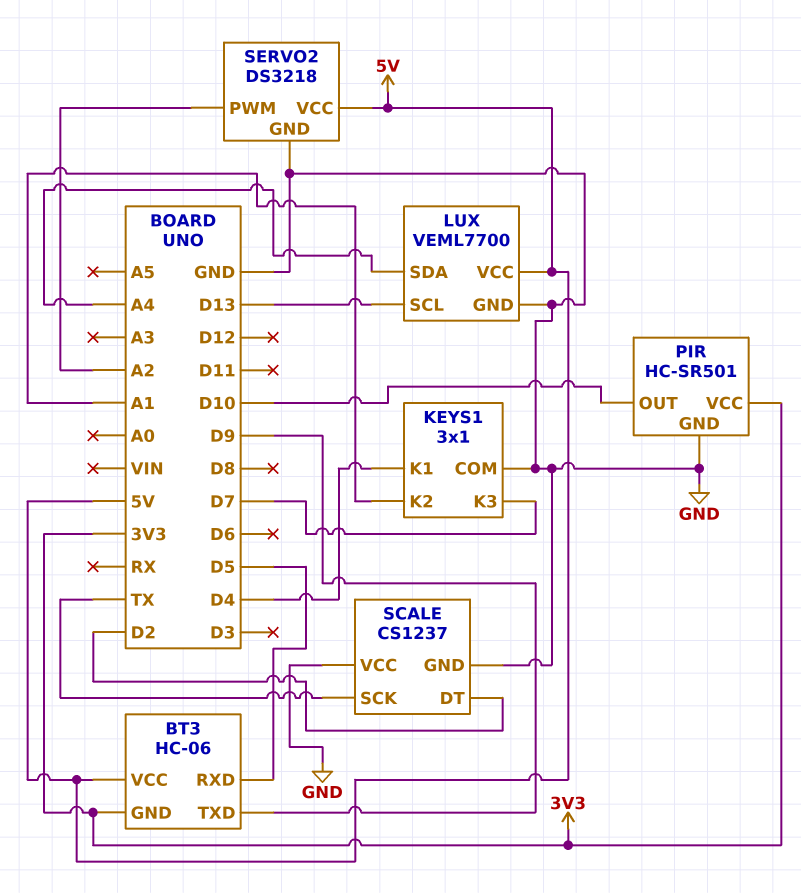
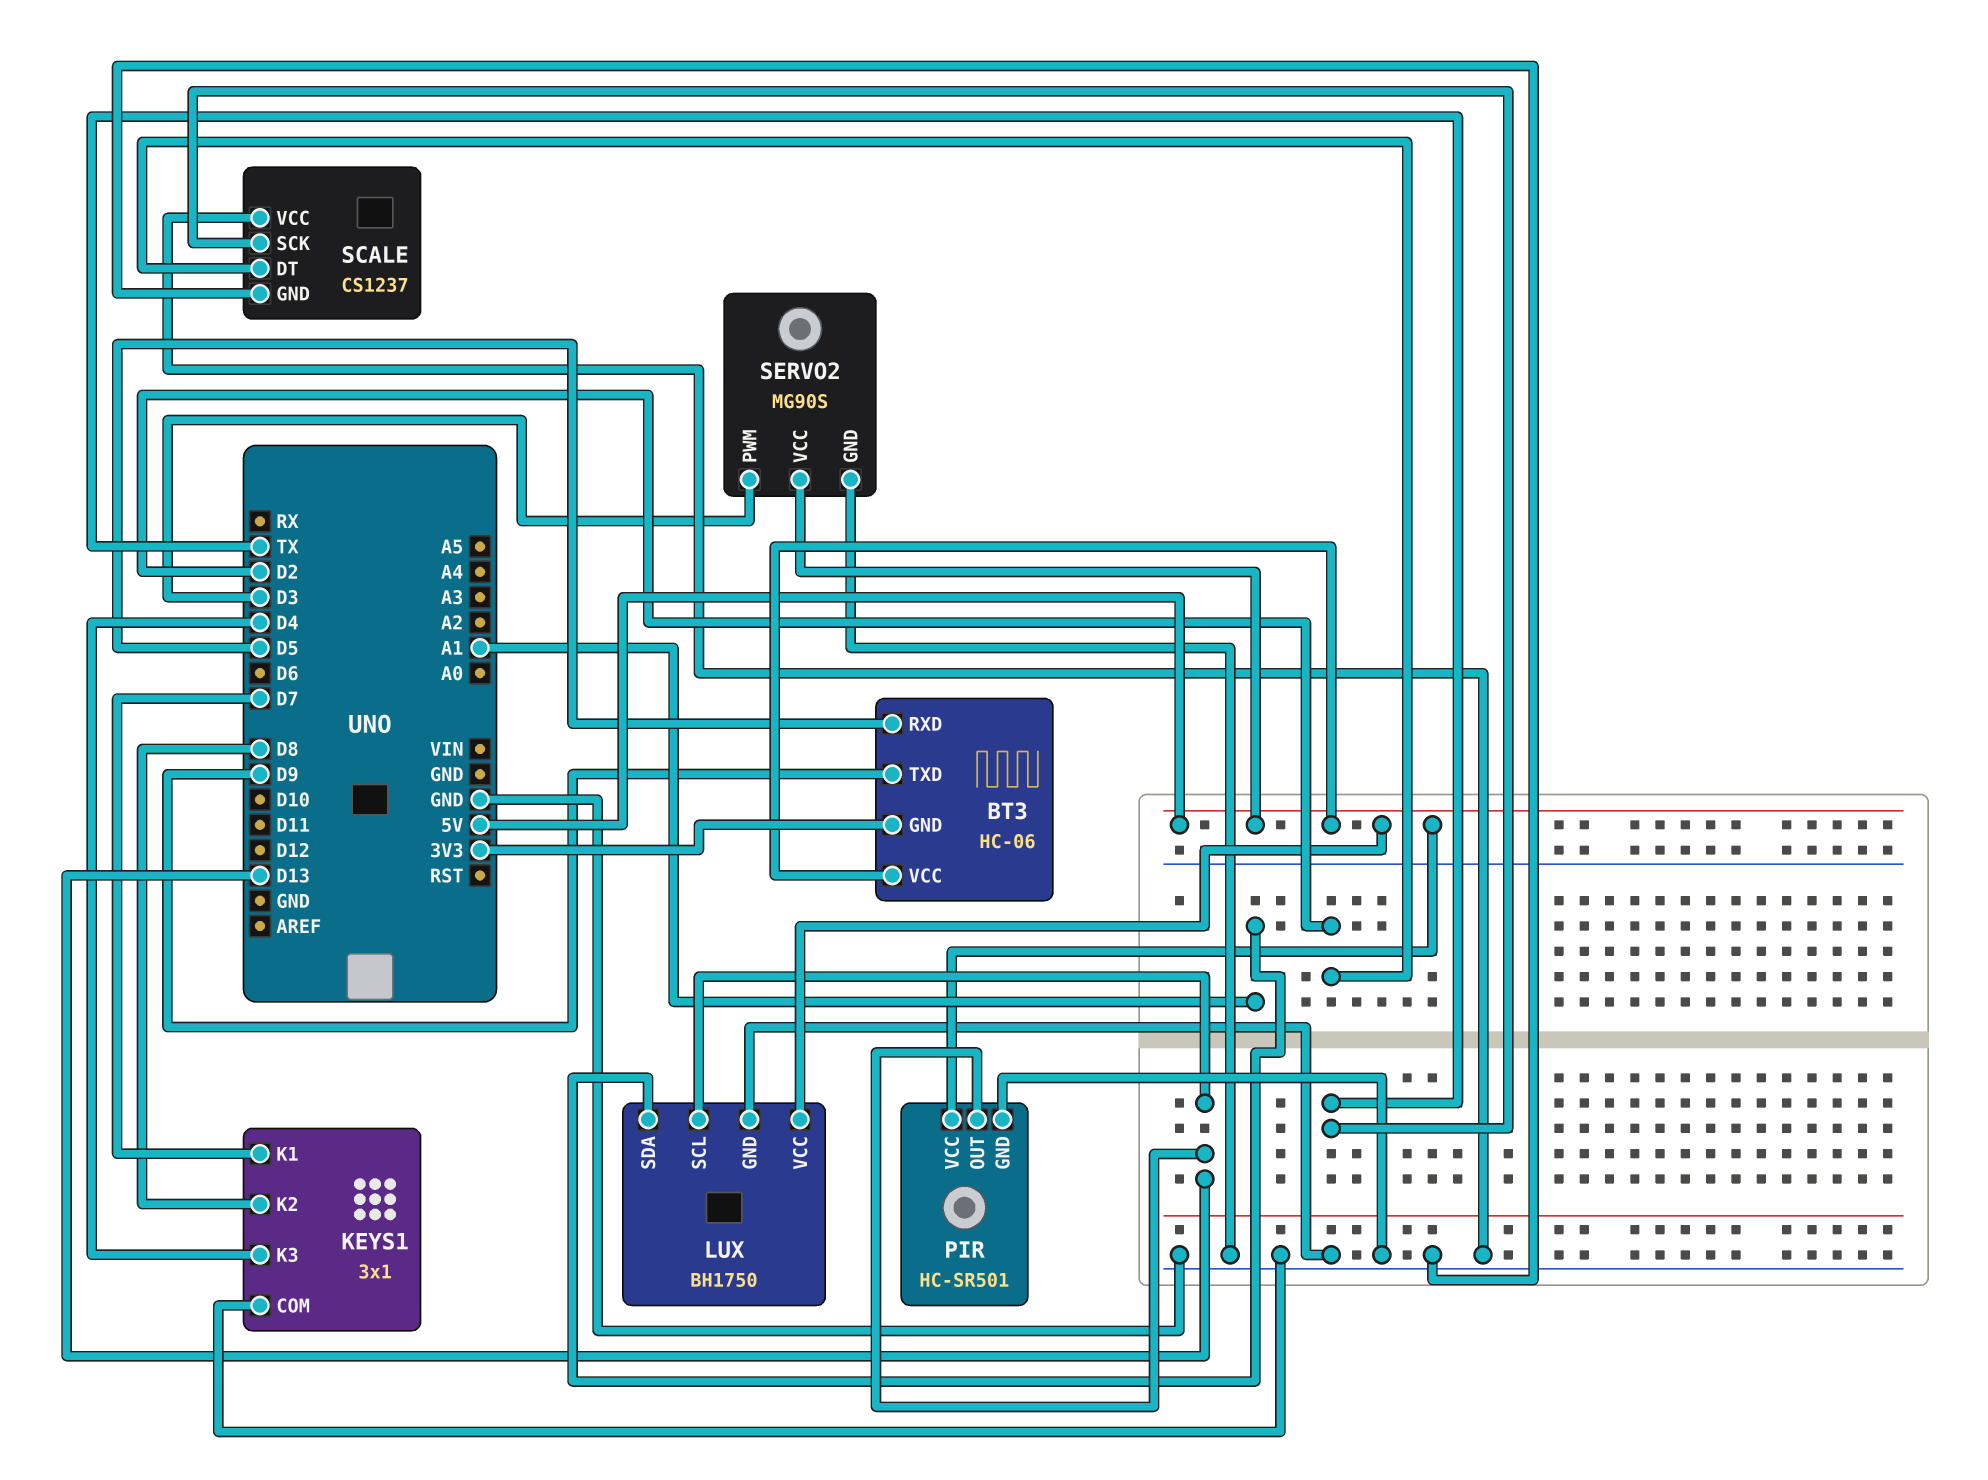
KEYS1 pin K1: D4 -> D7
KEYS1 pin K2: A1 -> D8
KEYS1 pin K3: D7 -> D4
LUX: VEML7700 -> BH1750
LUX pin SDA: A4 -> A1
PIR pin OUT: D10 -> D13
PIR pin VCC: 3V3 -> 5V
SERVO2: DS3218 -> MG90S
SERVO2 pin PWM: A2 -> D3

